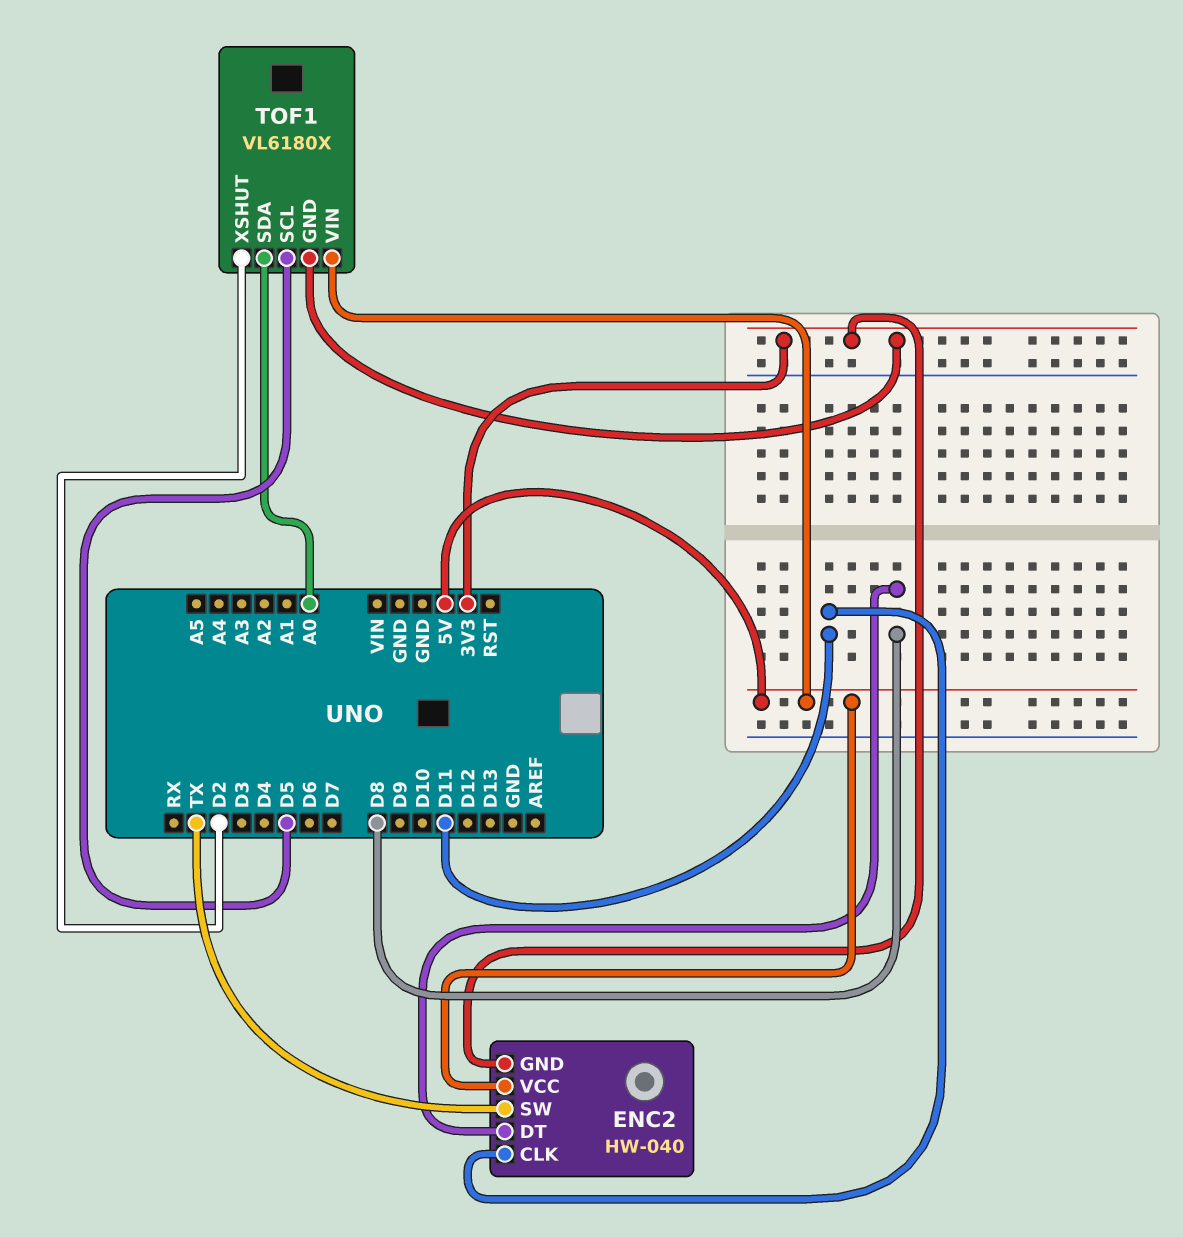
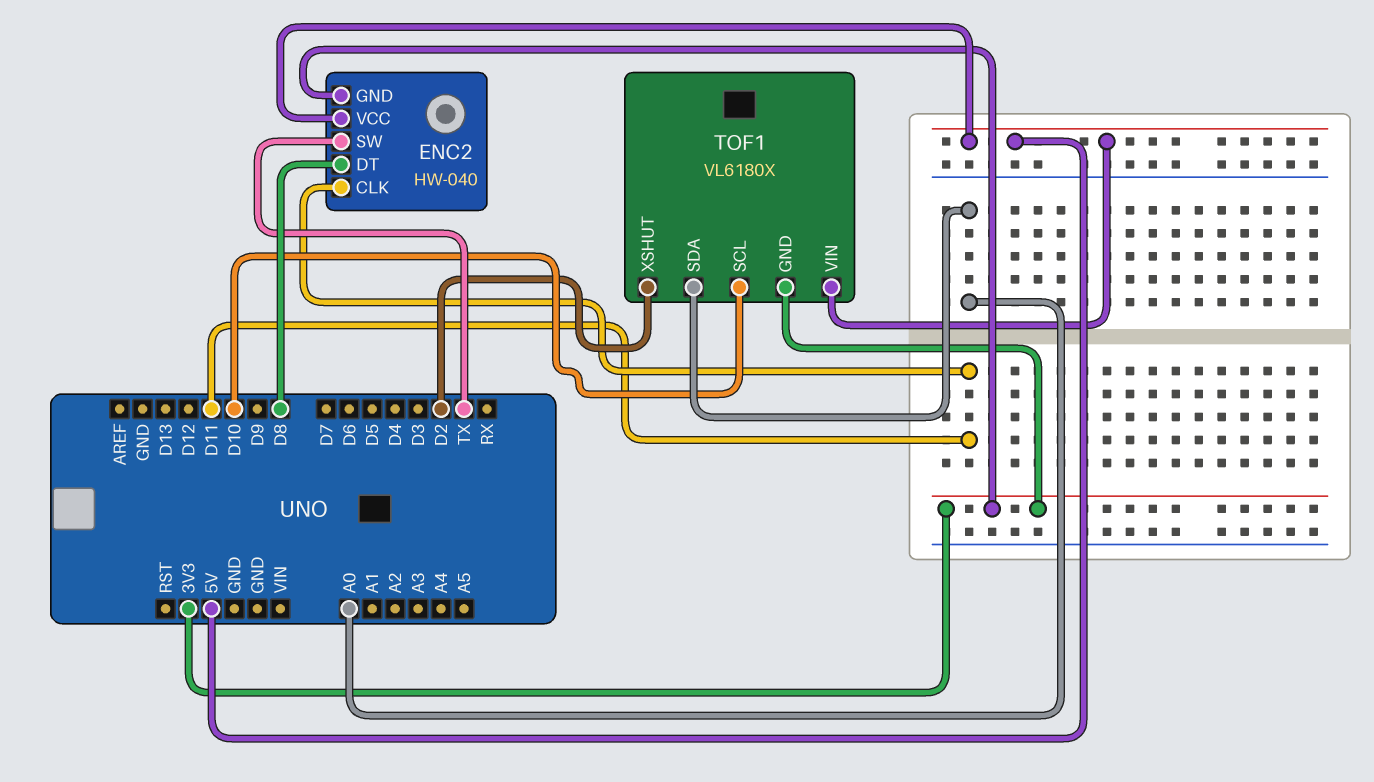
TOF1 pin SCL: D5 -> D10

